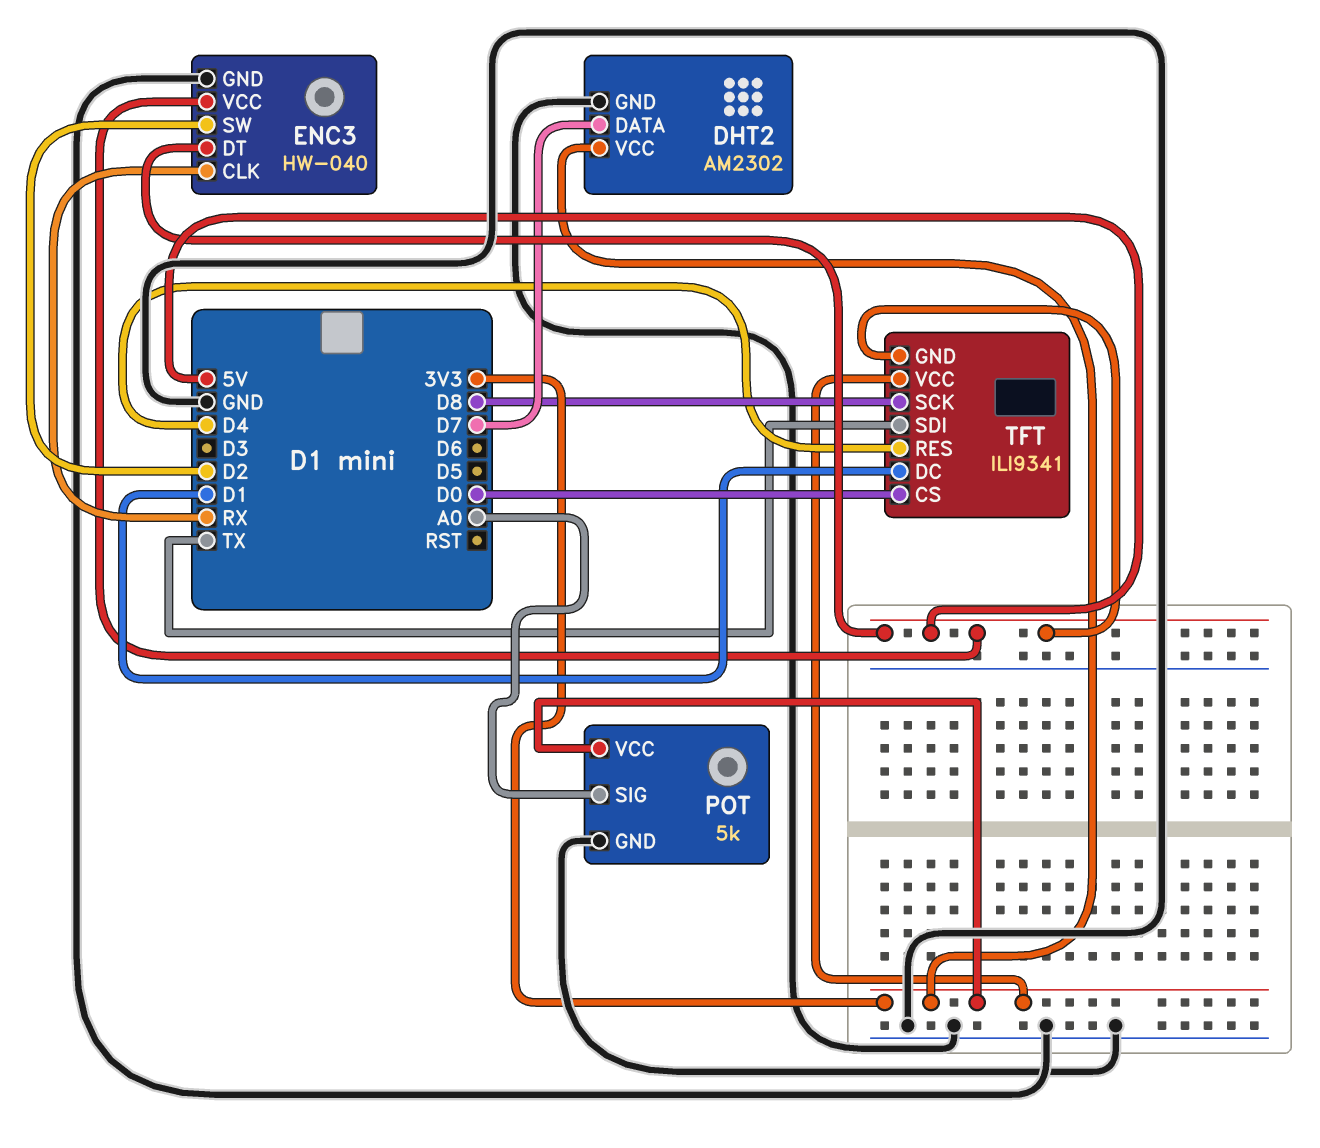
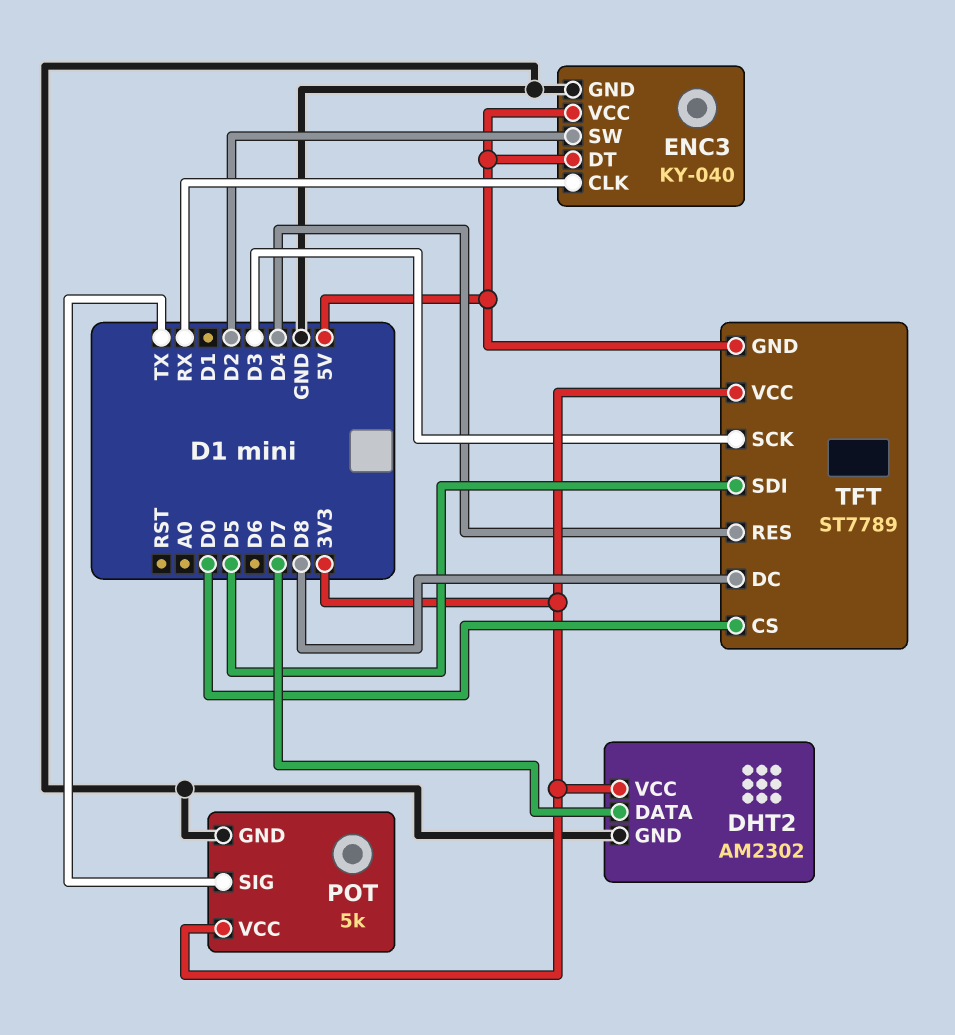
ENC3: HW-040 -> KY-040
POT pin SIG: A0 -> TX
TFT: ILI9341 -> ST7789
TFT pin DC: D1 -> D8
TFT pin SCK: D8 -> D3
TFT pin SDI: TX -> D5

